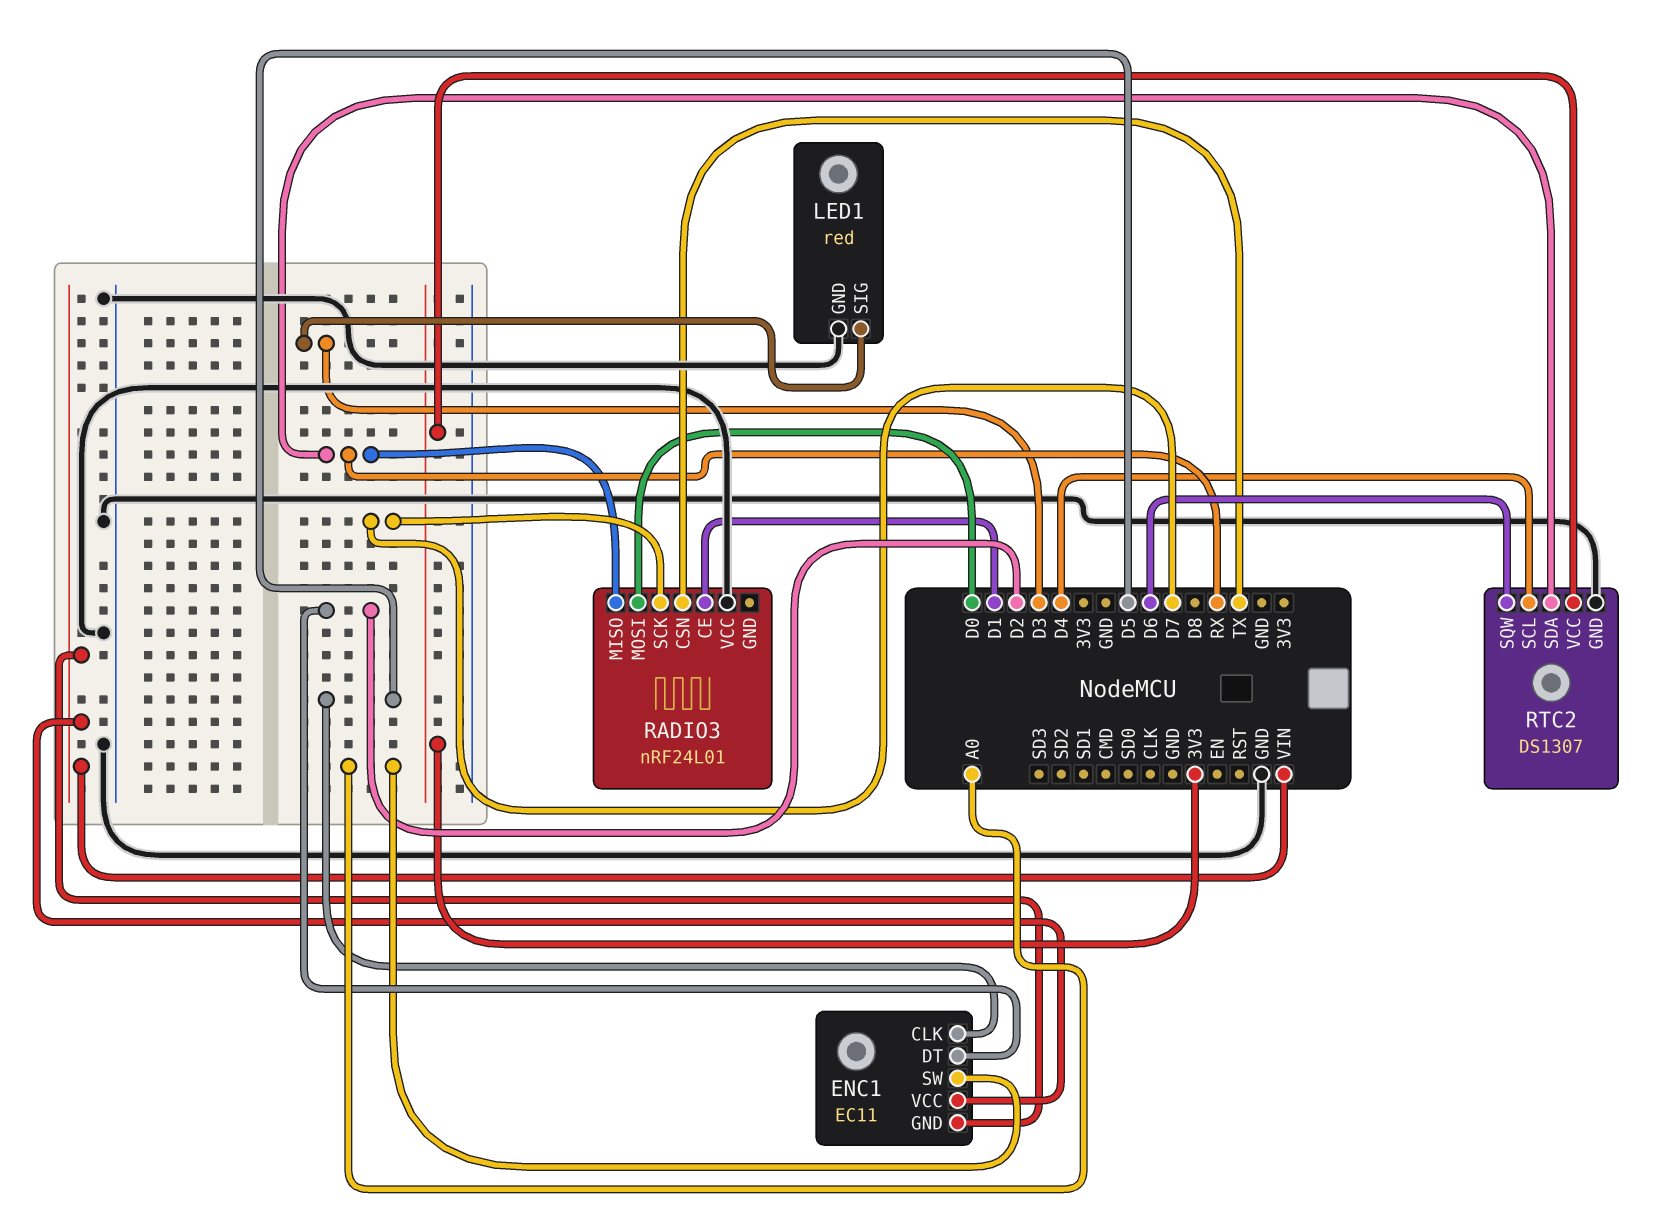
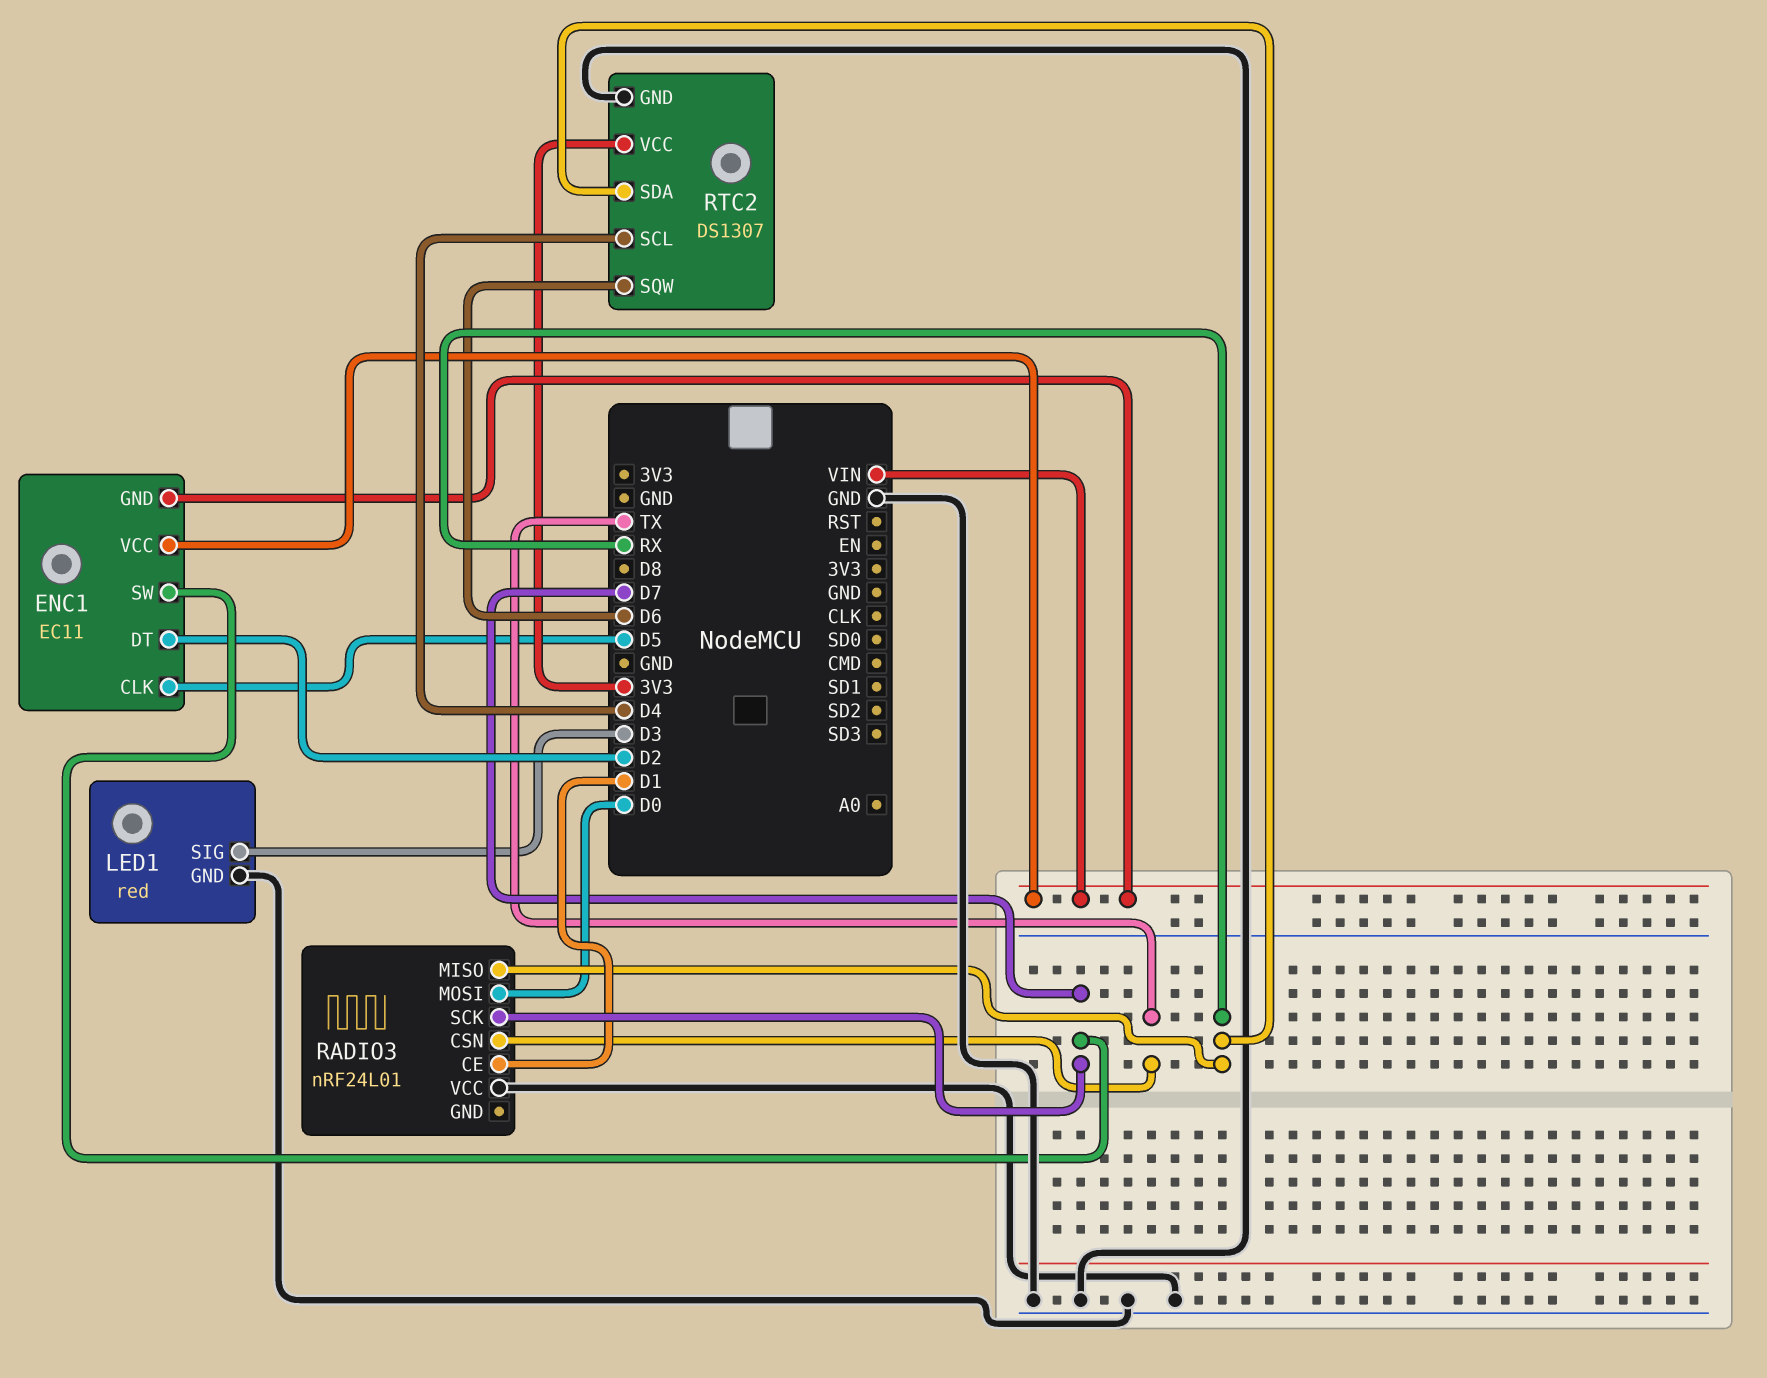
ENC1 pin SW: A0 -> D7

